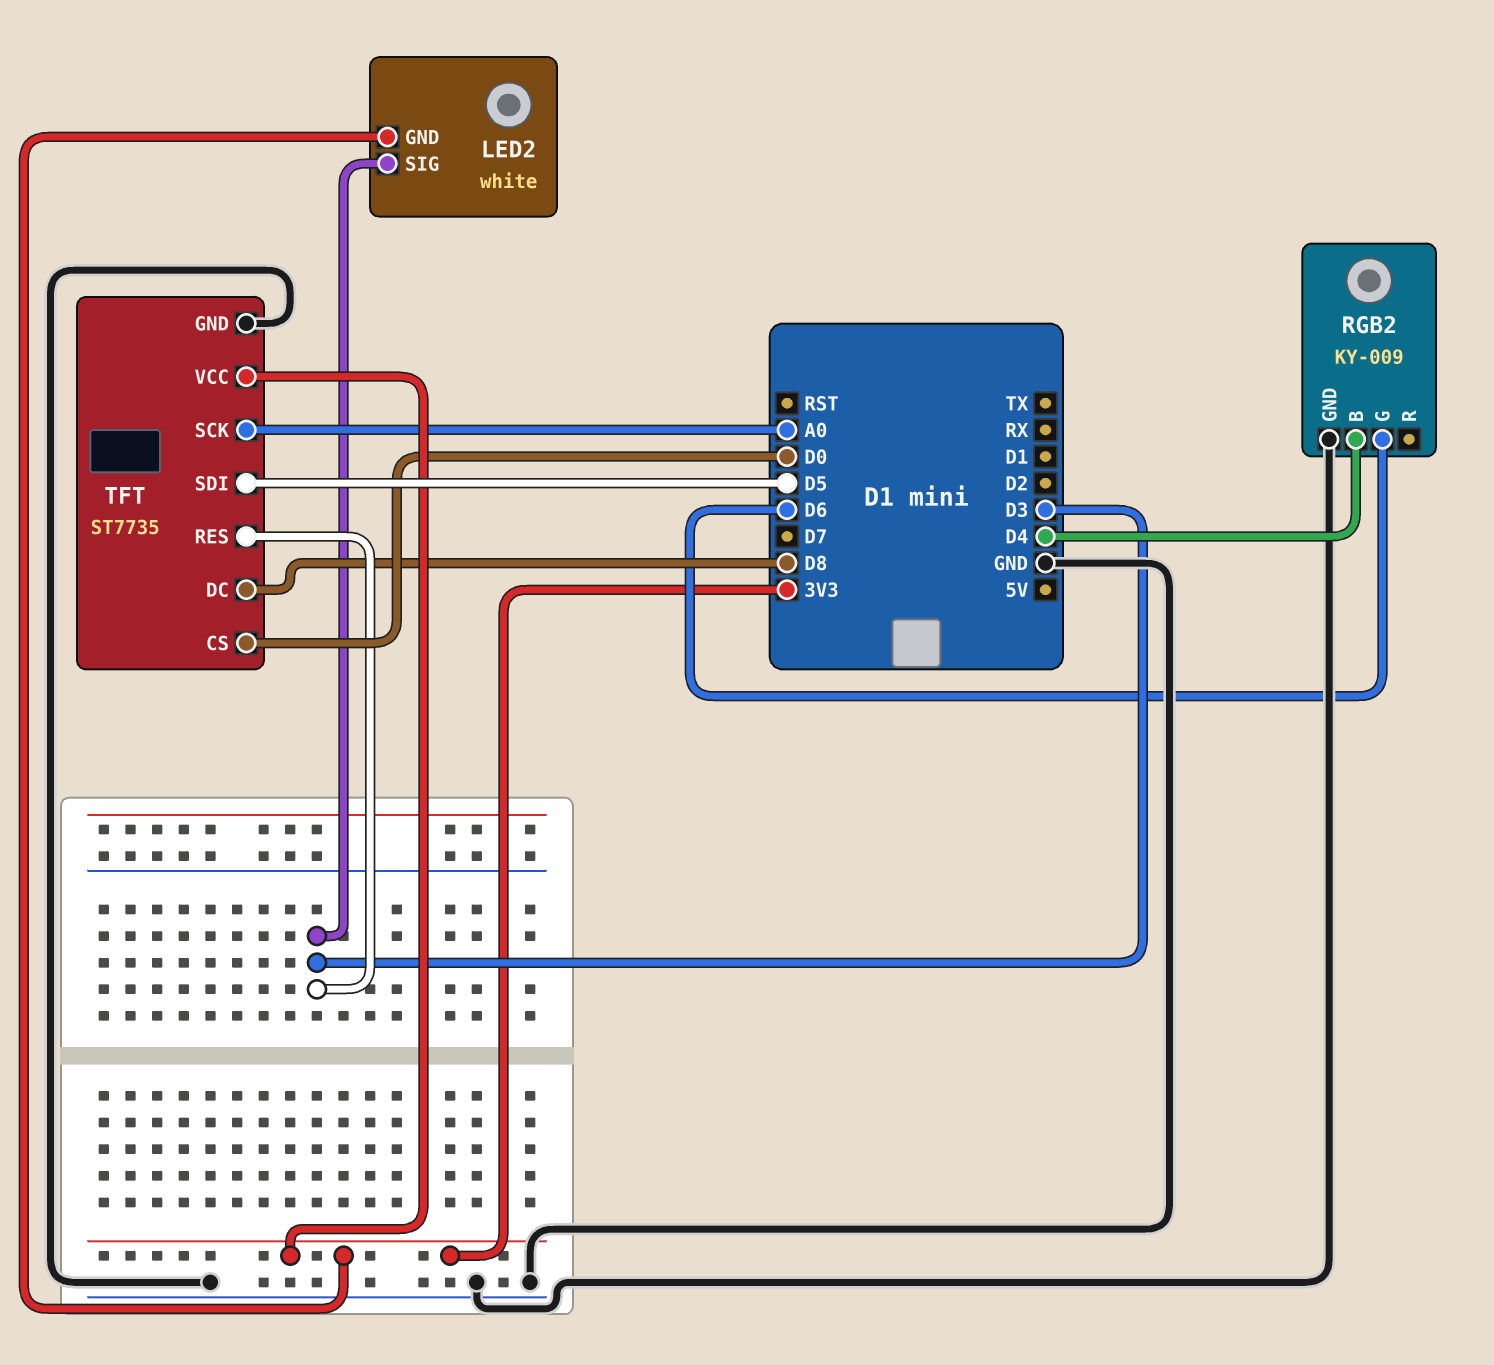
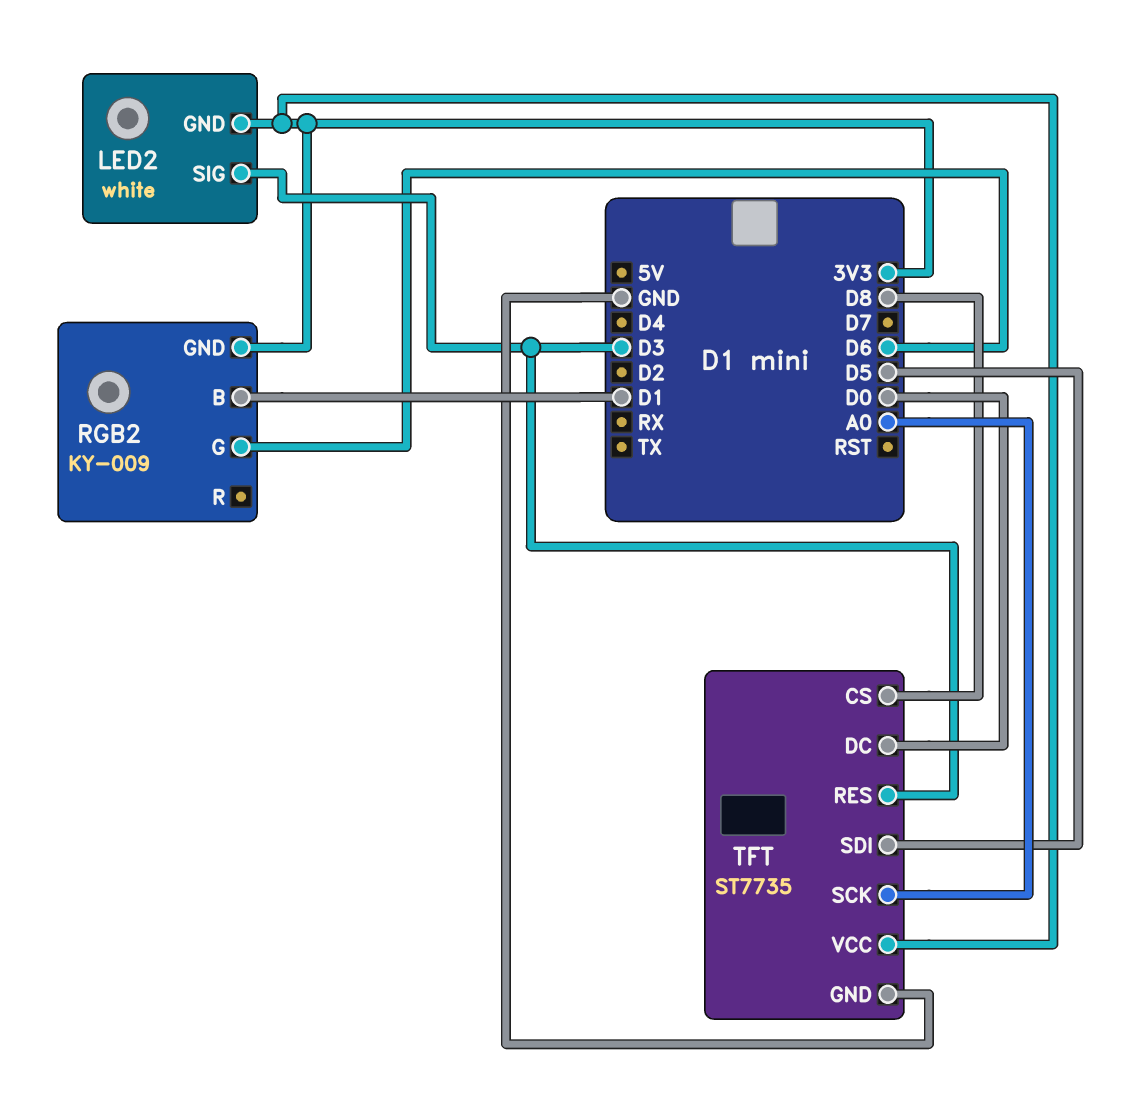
RGB2 pin B: D4 -> D1
RGB2 pin GND: GND -> 3V3
TFT pin CS: D0 -> D8
TFT pin DC: D8 -> D0

